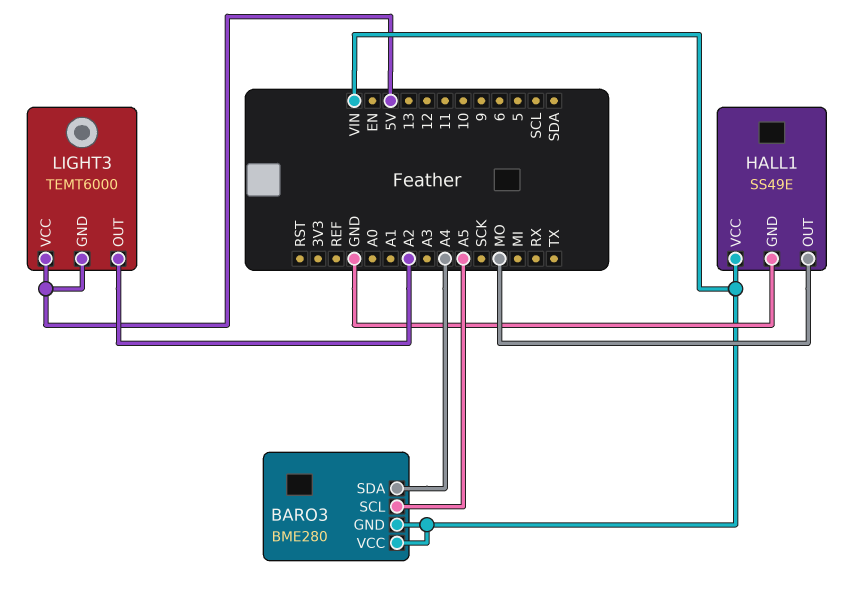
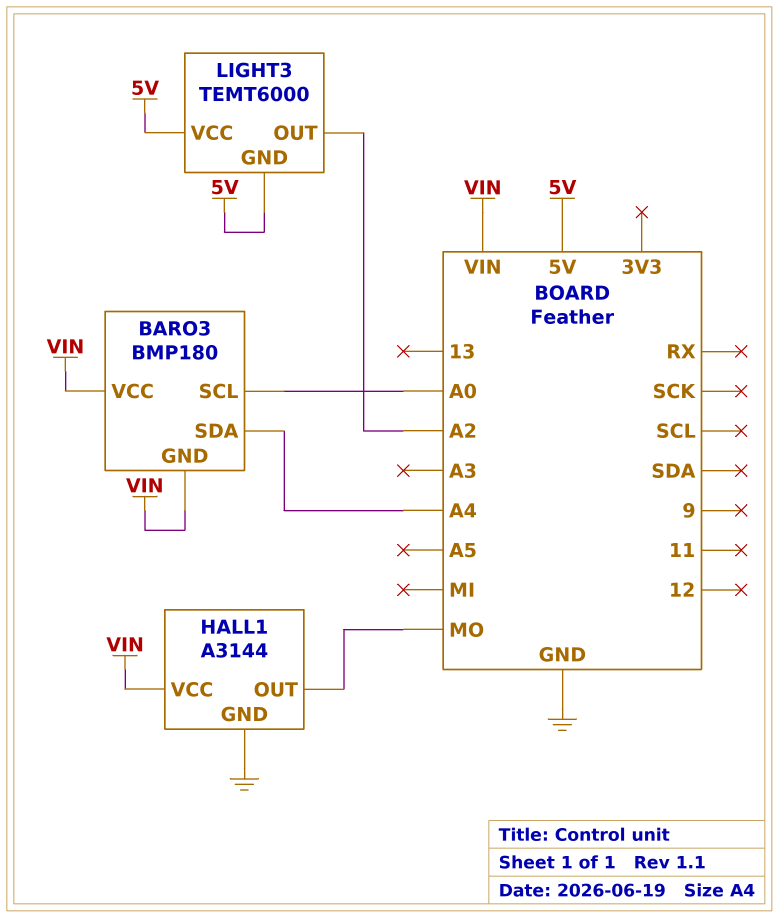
BARO3: BME280 -> BMP180
BARO3 pin SCL: A5 -> A0
HALL1: SS49E -> A3144

